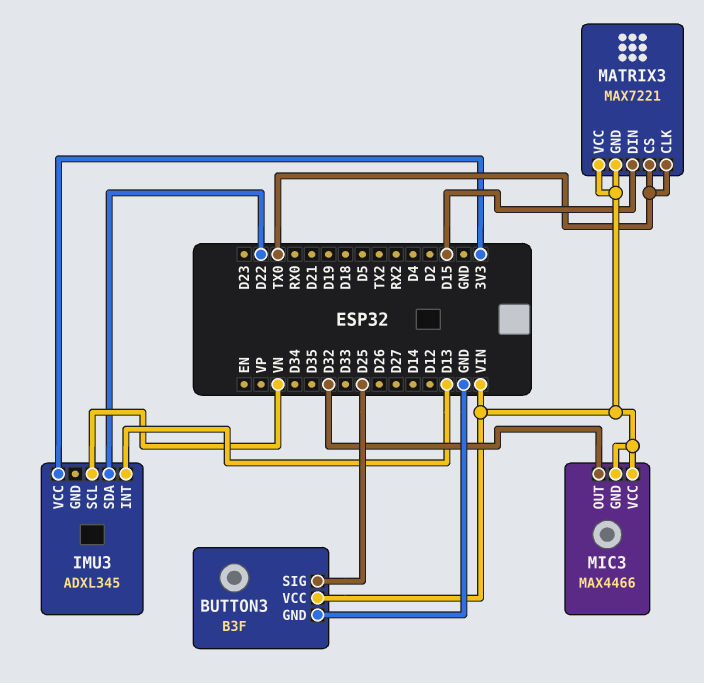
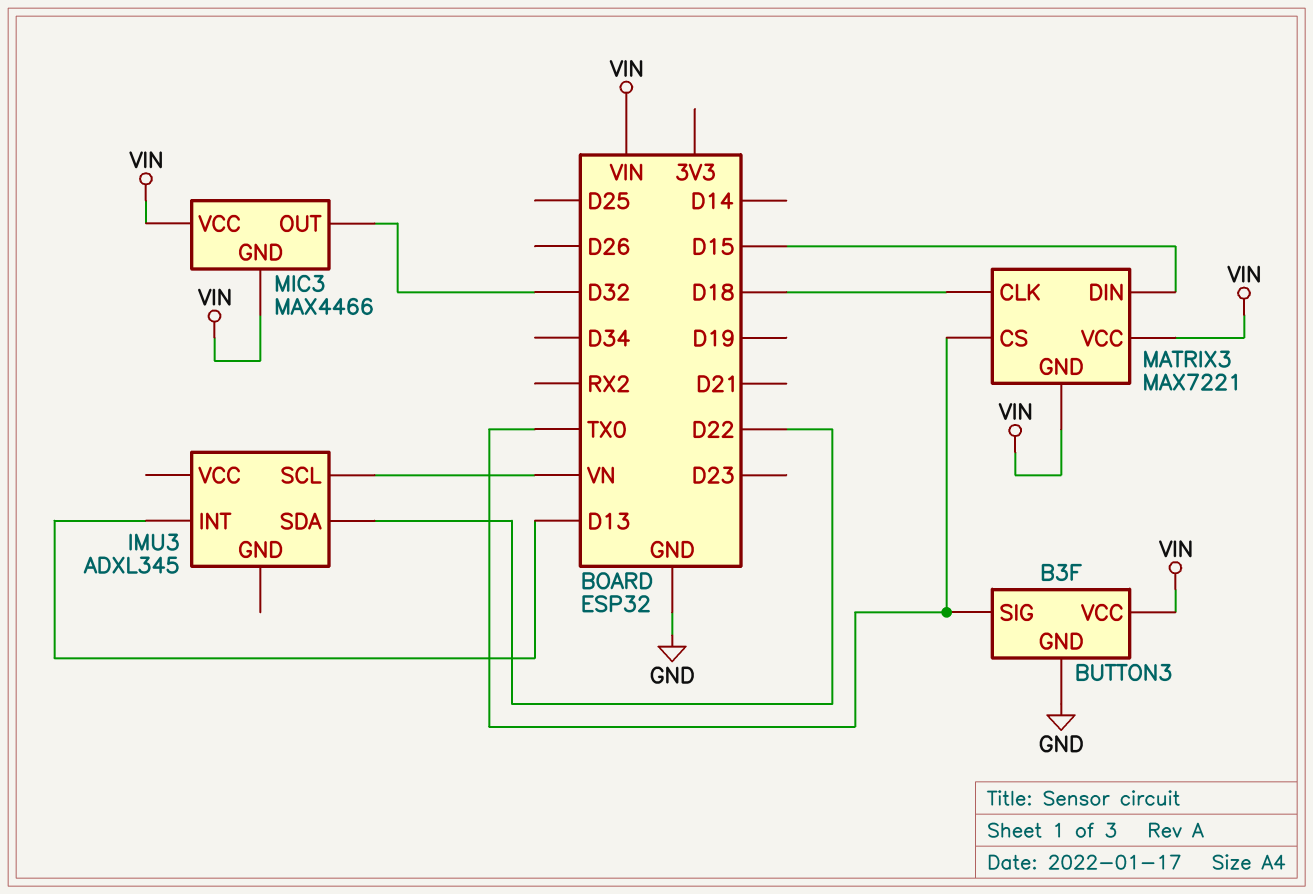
BUTTON3 pin SIG: D25 -> TX0
IMU3 pin VCC: 3V3 -> none
MATRIX3 pin CLK: TX0 -> D18

